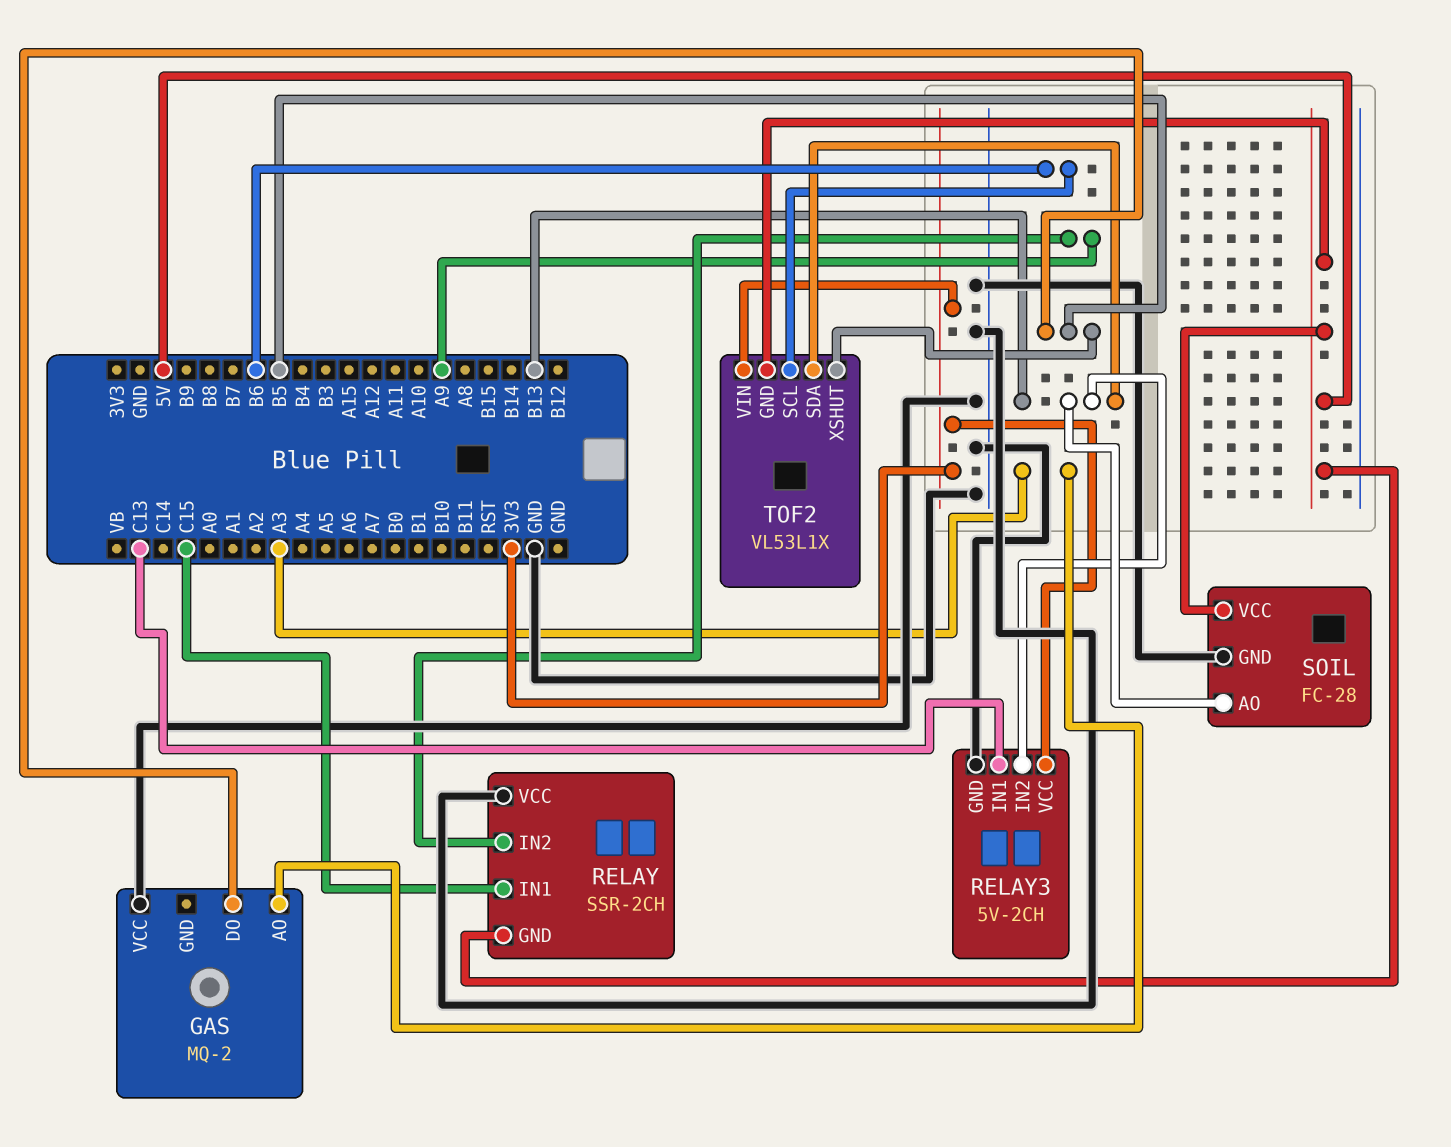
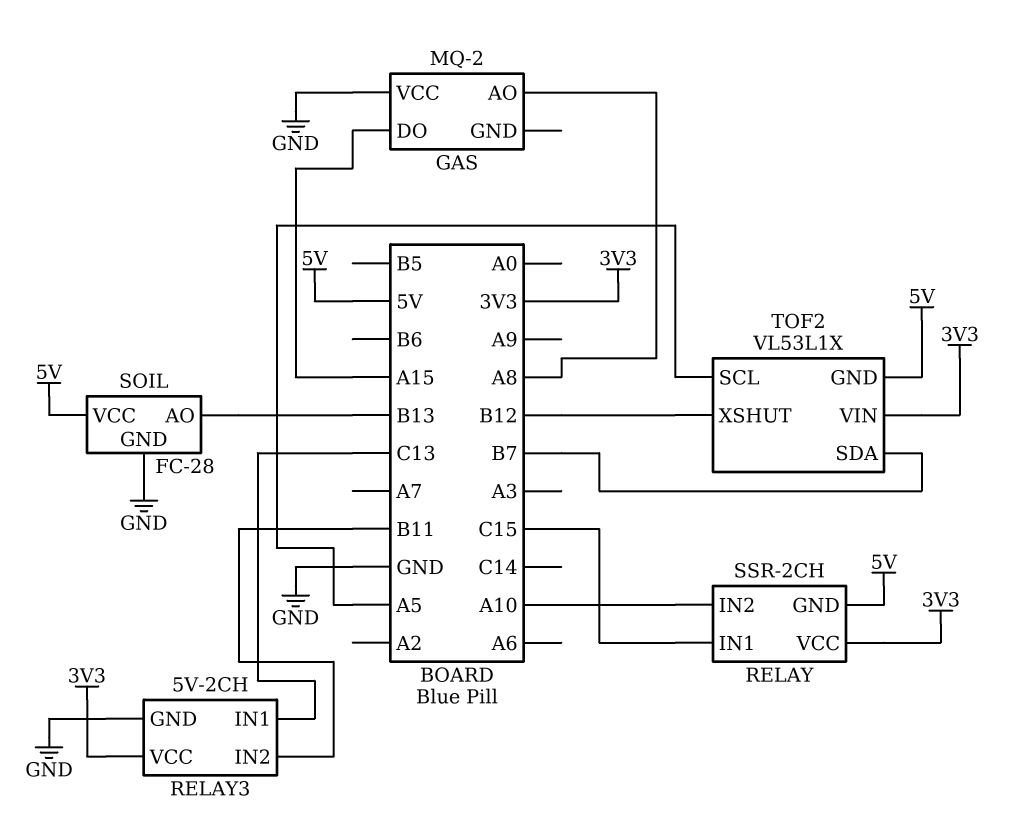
GAS pin AO: A3 -> A8
GAS pin DO: B5 -> A15
RELAY pin IN2: A9 -> A10
RELAY pin VCC: GND -> 3V3
RELAY3 pin IN2: B13 -> B11
TOF2 pin SCL: B6 -> A5
TOF2 pin SDA: B13 -> B7
TOF2 pin XSHUT: B5 -> B12

